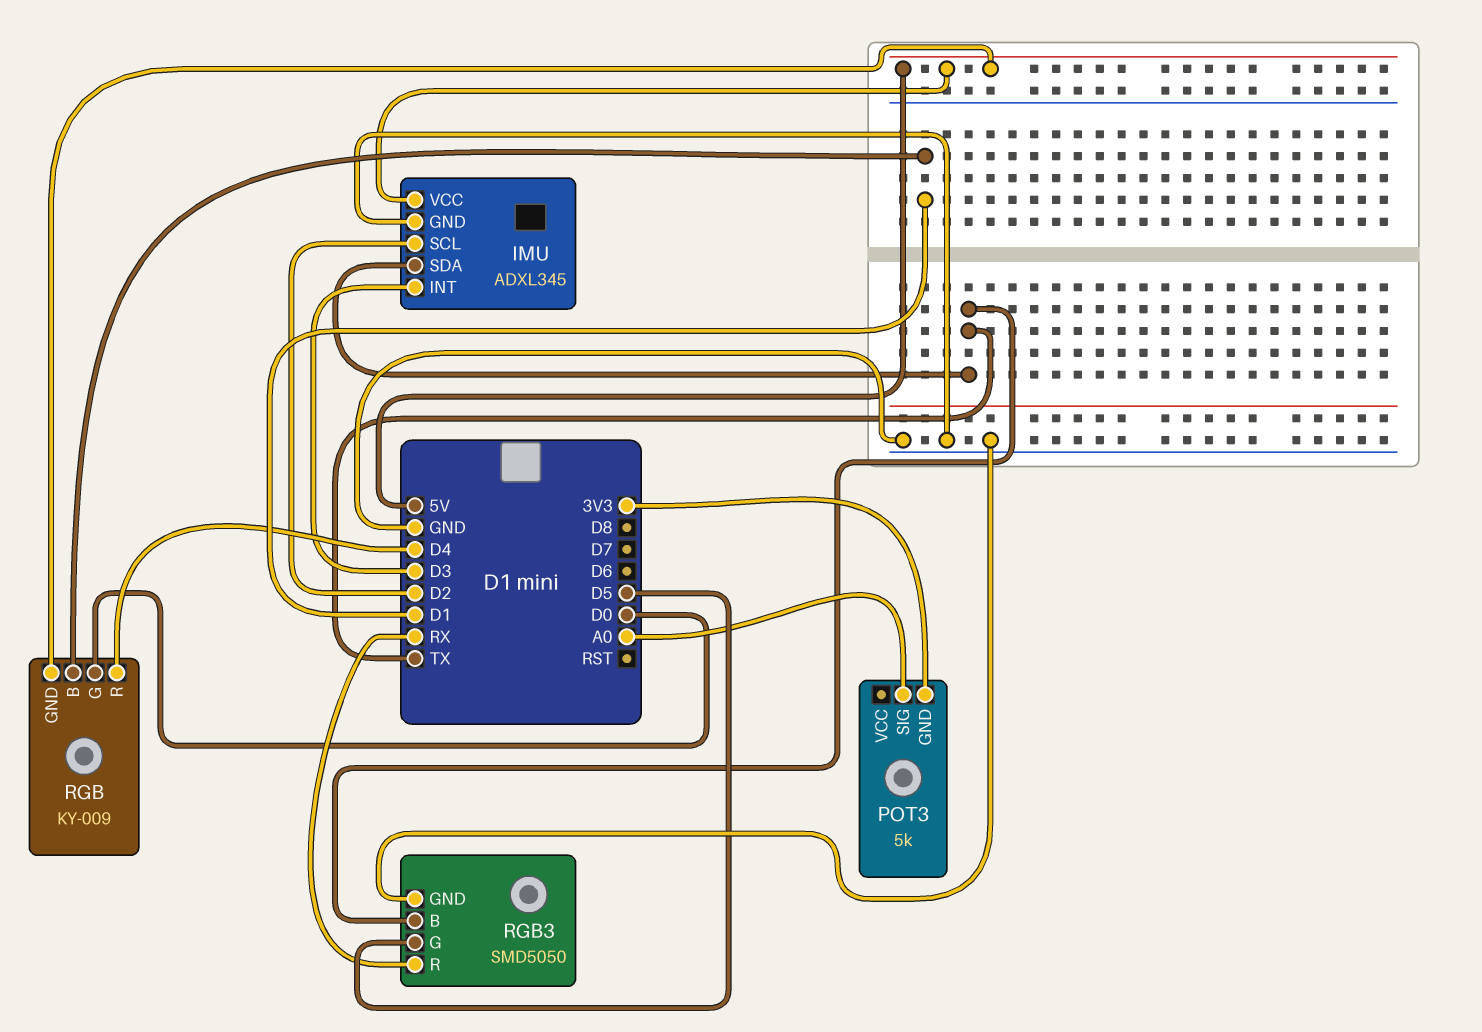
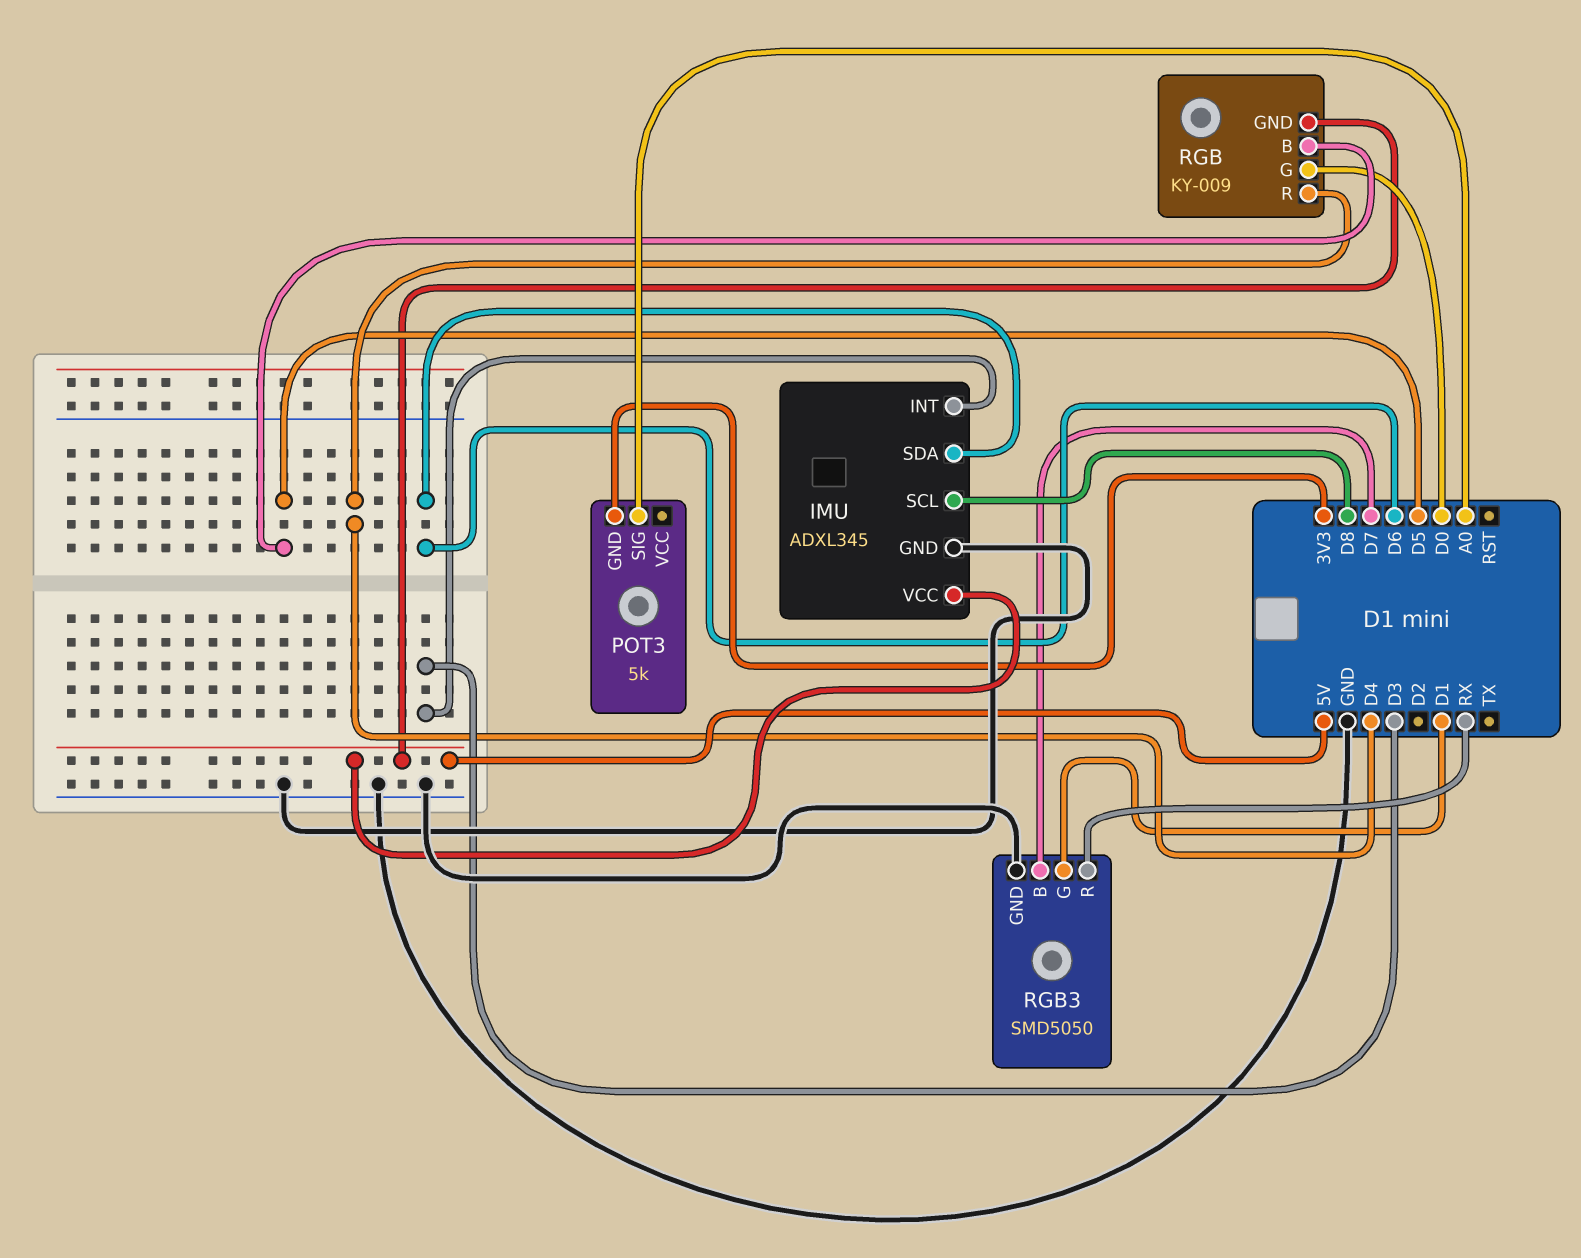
IMU pin SCL: D2 -> D8
IMU pin SDA: TX -> D6
RGB pin B: D1 -> D5
RGB3 pin B: TX -> D7
RGB3 pin G: D5 -> D1

